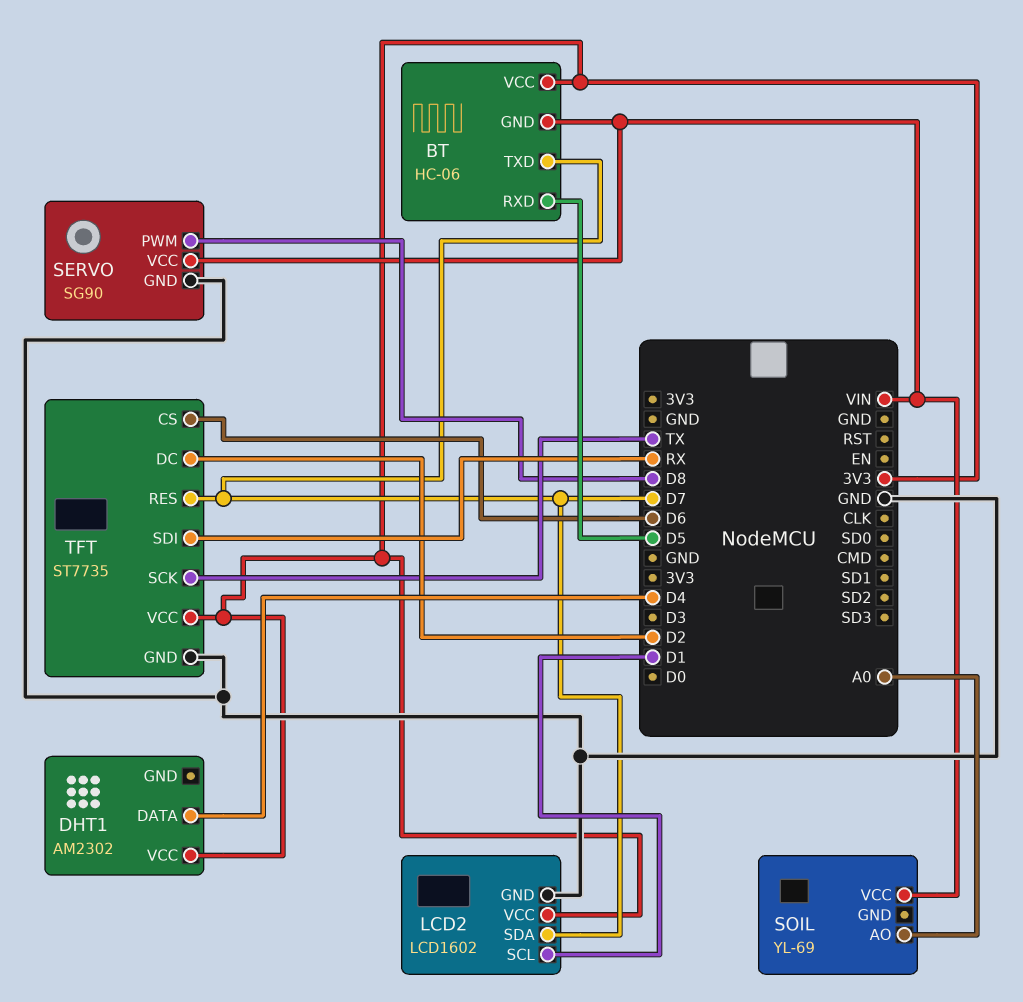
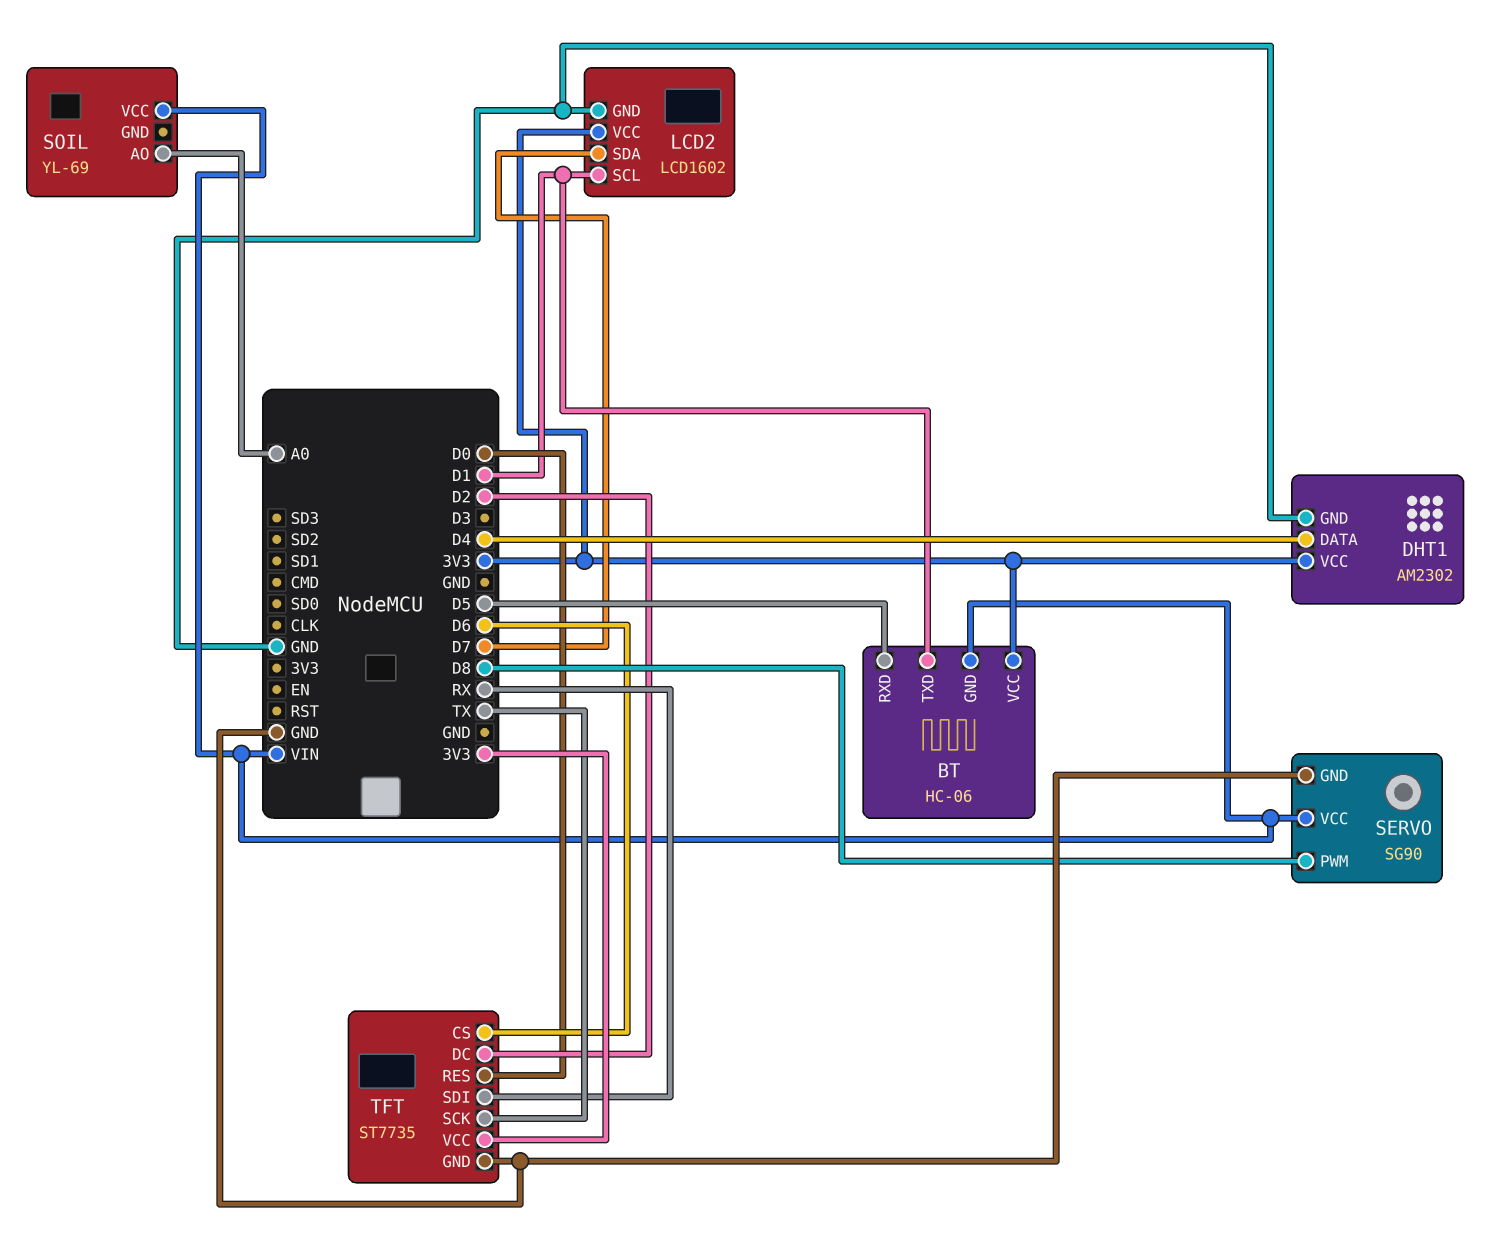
BT pin TXD: D7 -> D1
DHT1 pin GND: none -> GND
TFT pin RES: D7 -> D0

